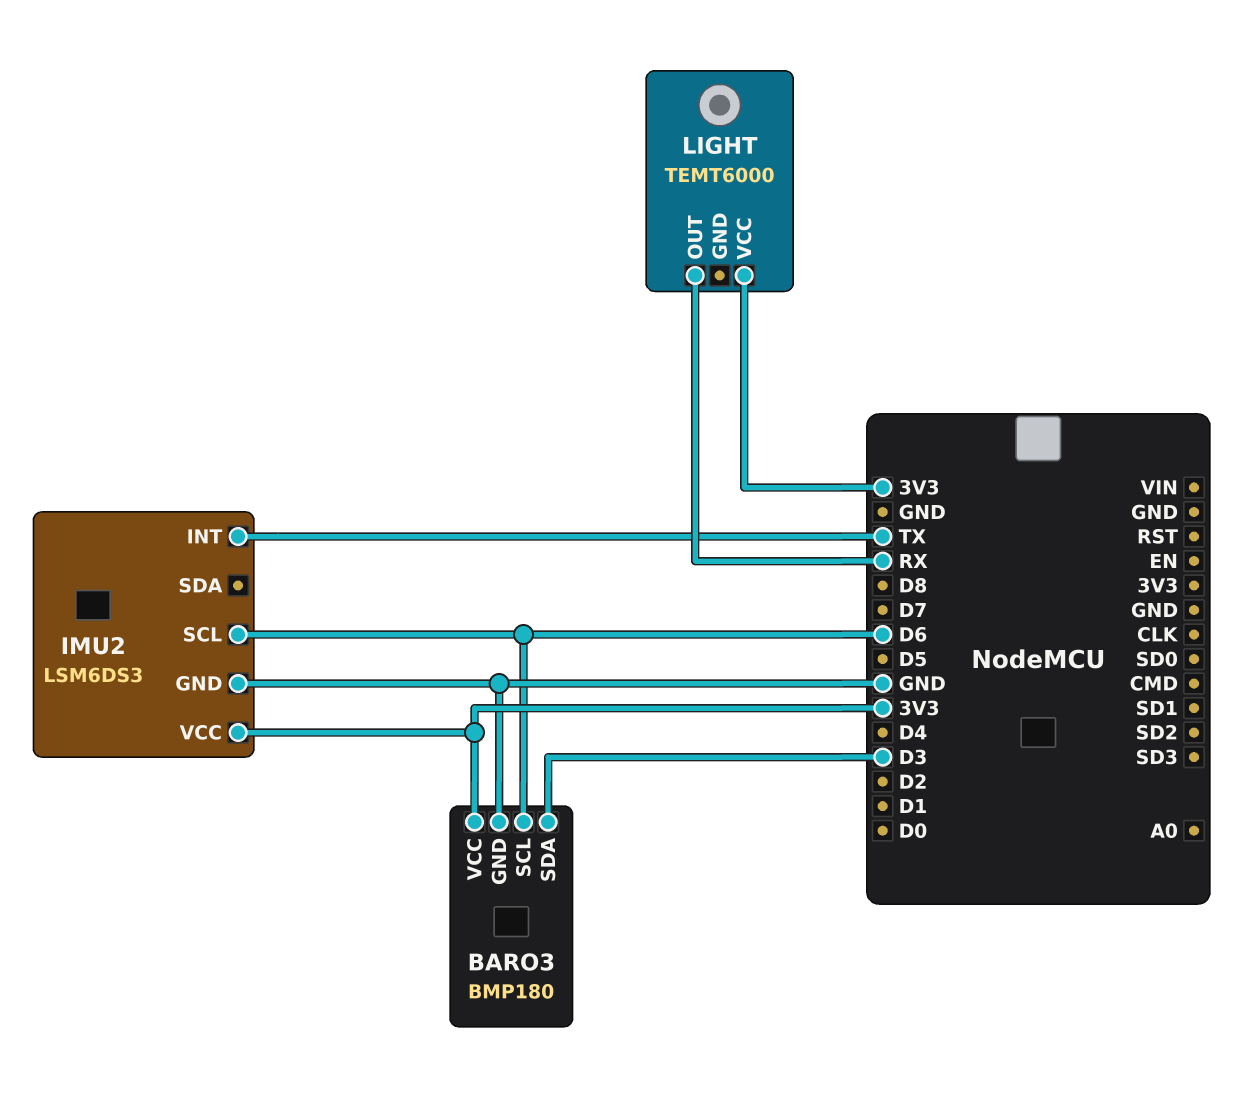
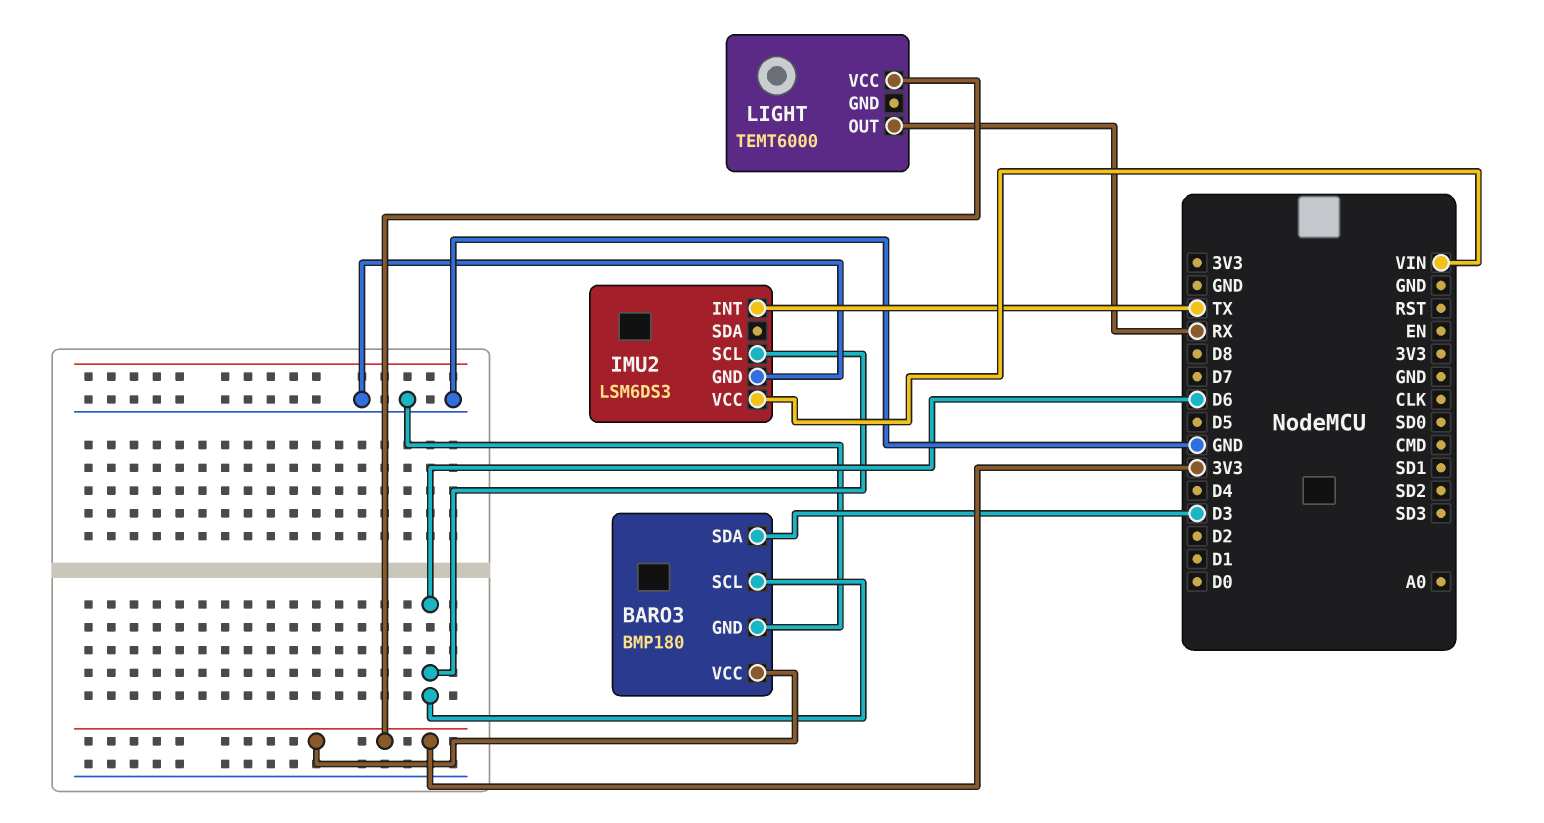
IMU2 pin VCC: 3V3 -> VIN

